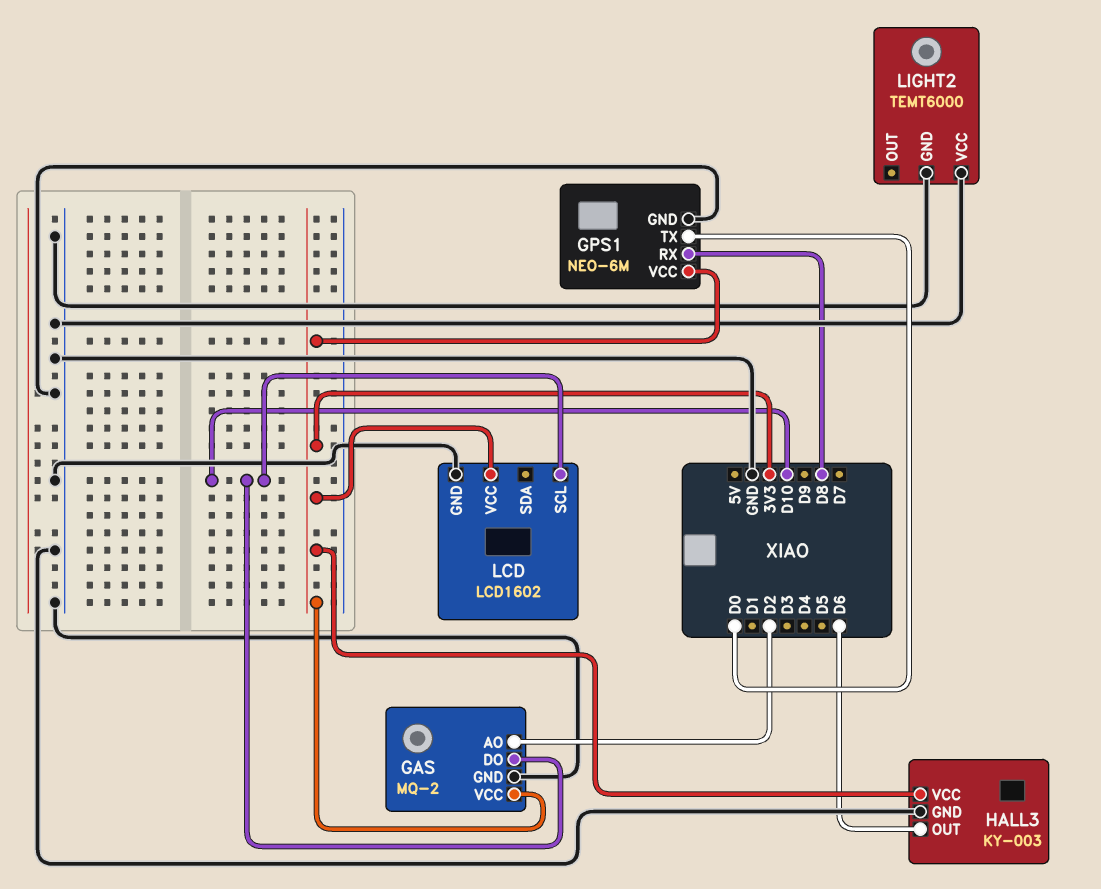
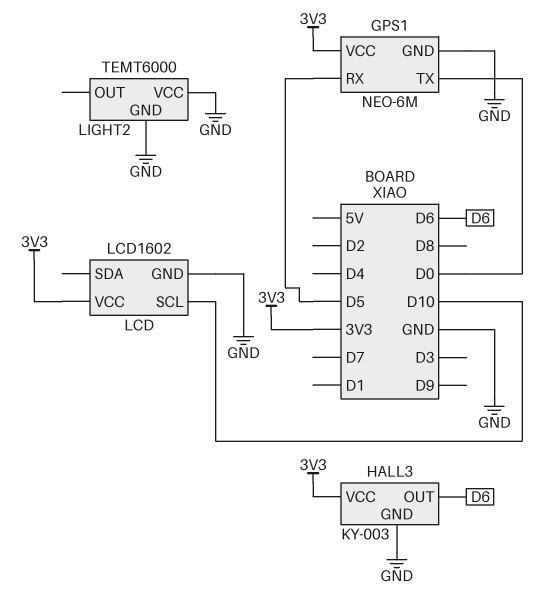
GAS: MQ-2 -> none
GAS pin AO: D2 -> none
GAS pin DO: D10 -> none
GAS pin GND: GND -> none
GAS pin VCC: 3V3 -> none
GPS1 pin RX: D8 -> D5

